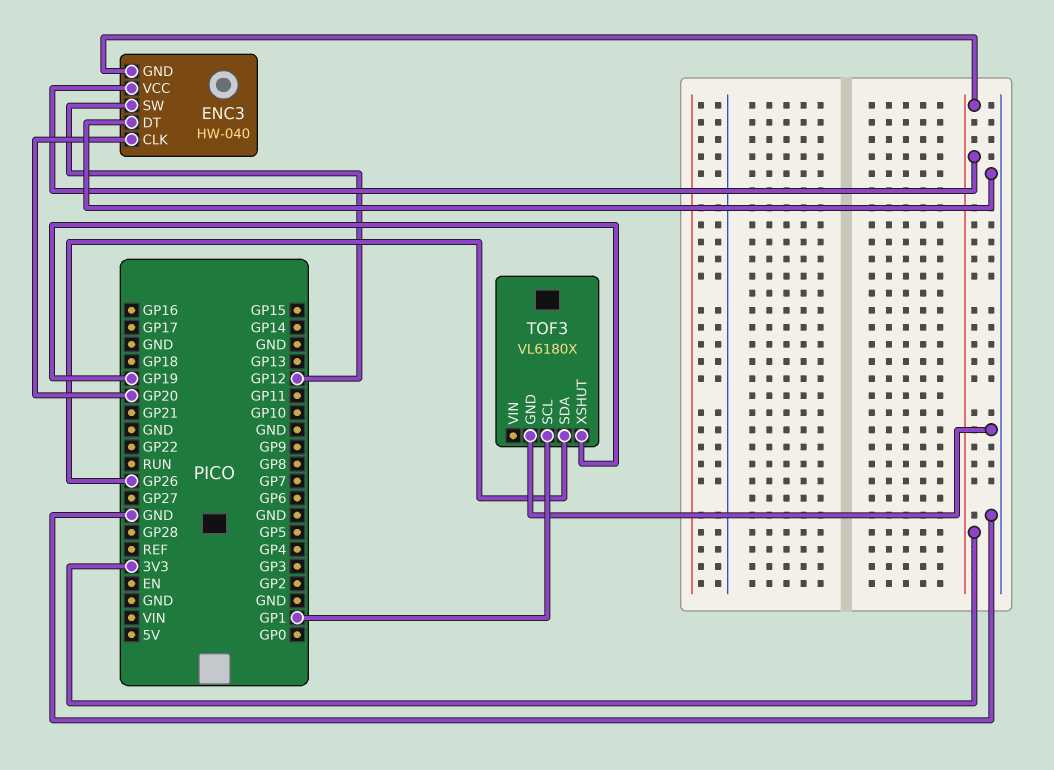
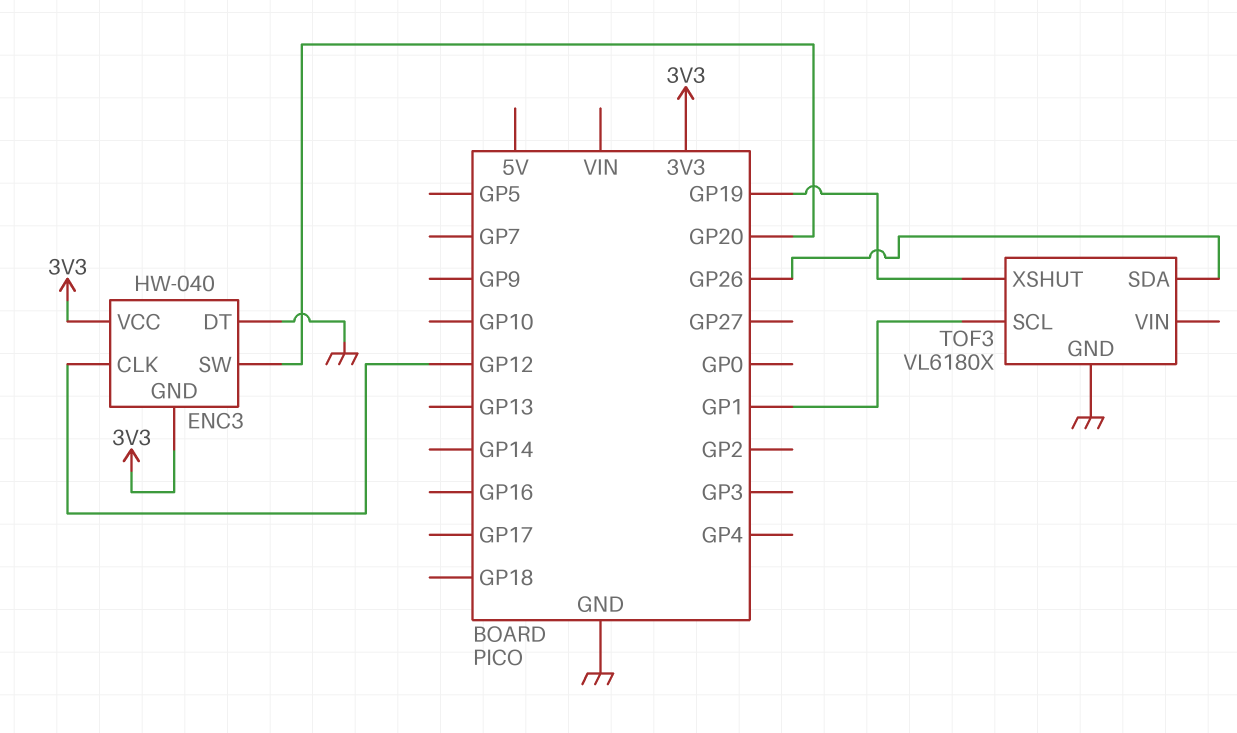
ENC3 pin CLK: GP20 -> GP12
ENC3 pin SW: GP12 -> GP20

